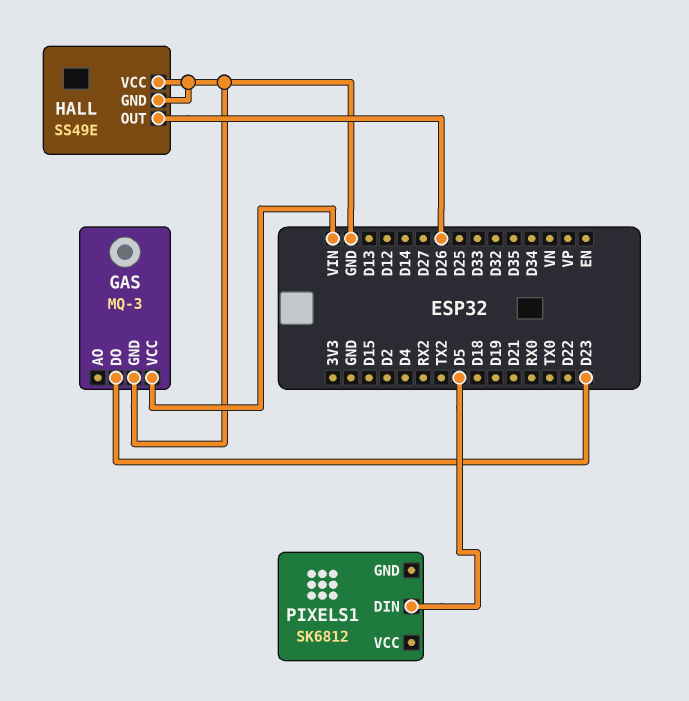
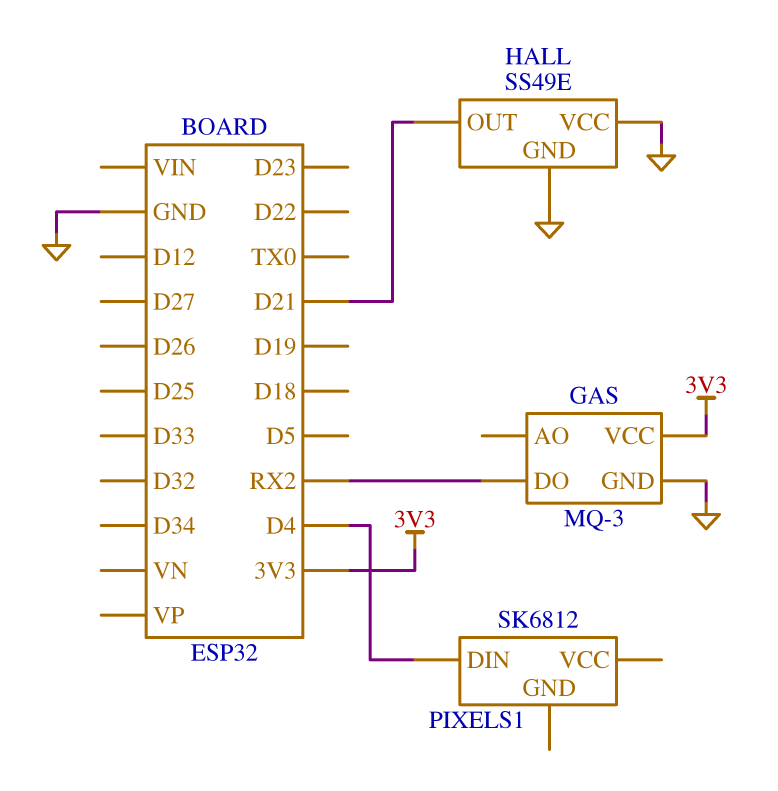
GAS pin DO: D23 -> RX2
GAS pin VCC: VIN -> 3V3
HALL pin OUT: D26 -> D21
PIXELS1 pin DIN: D5 -> D4

